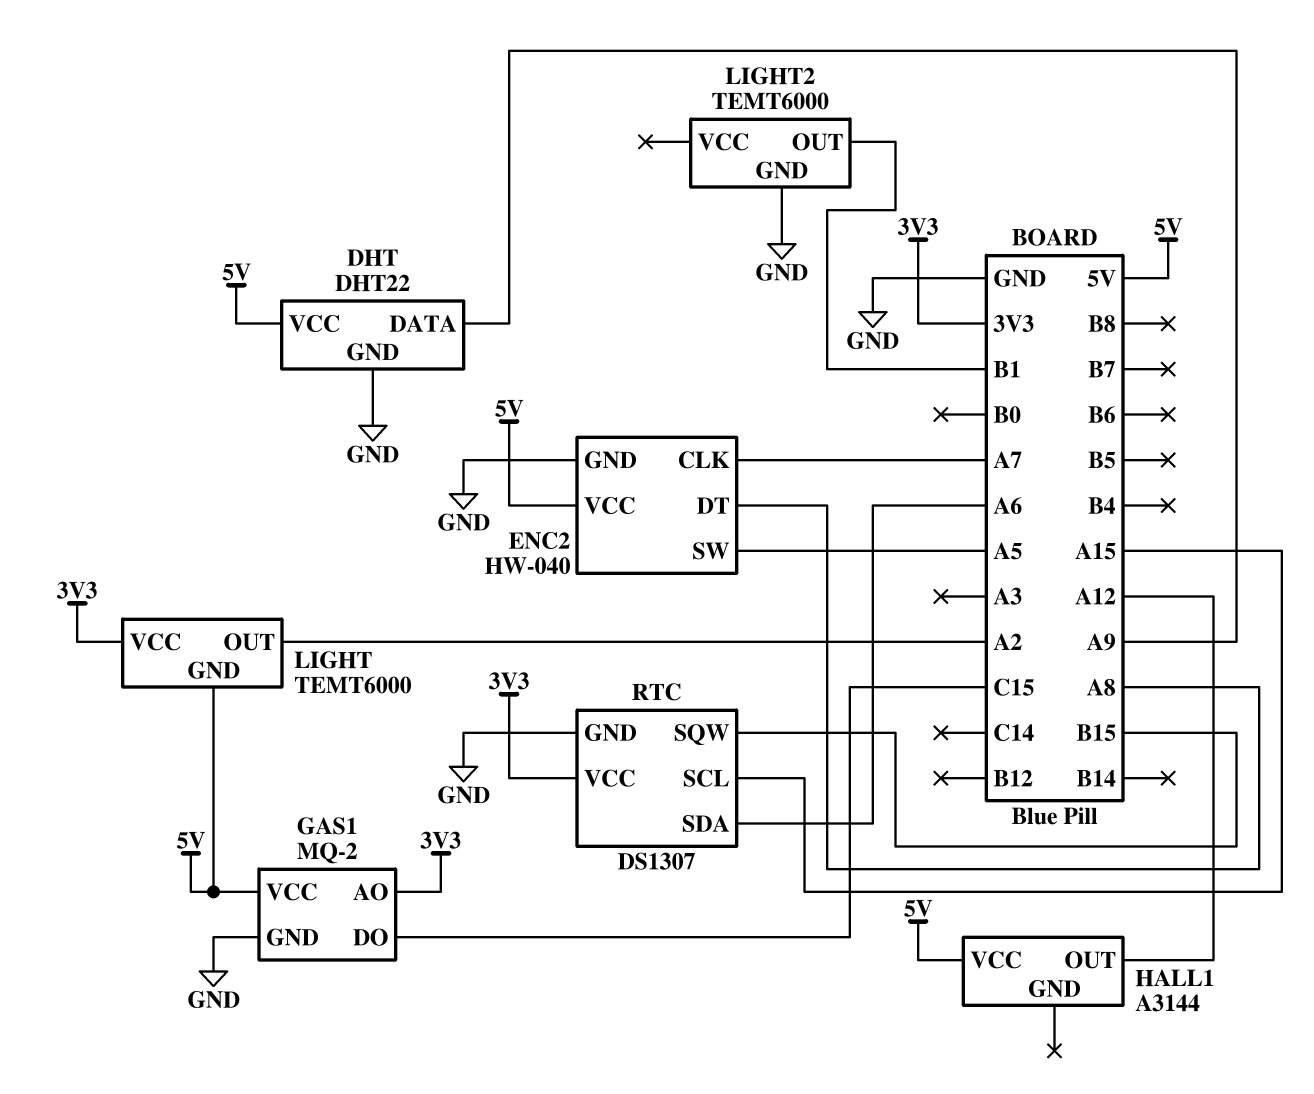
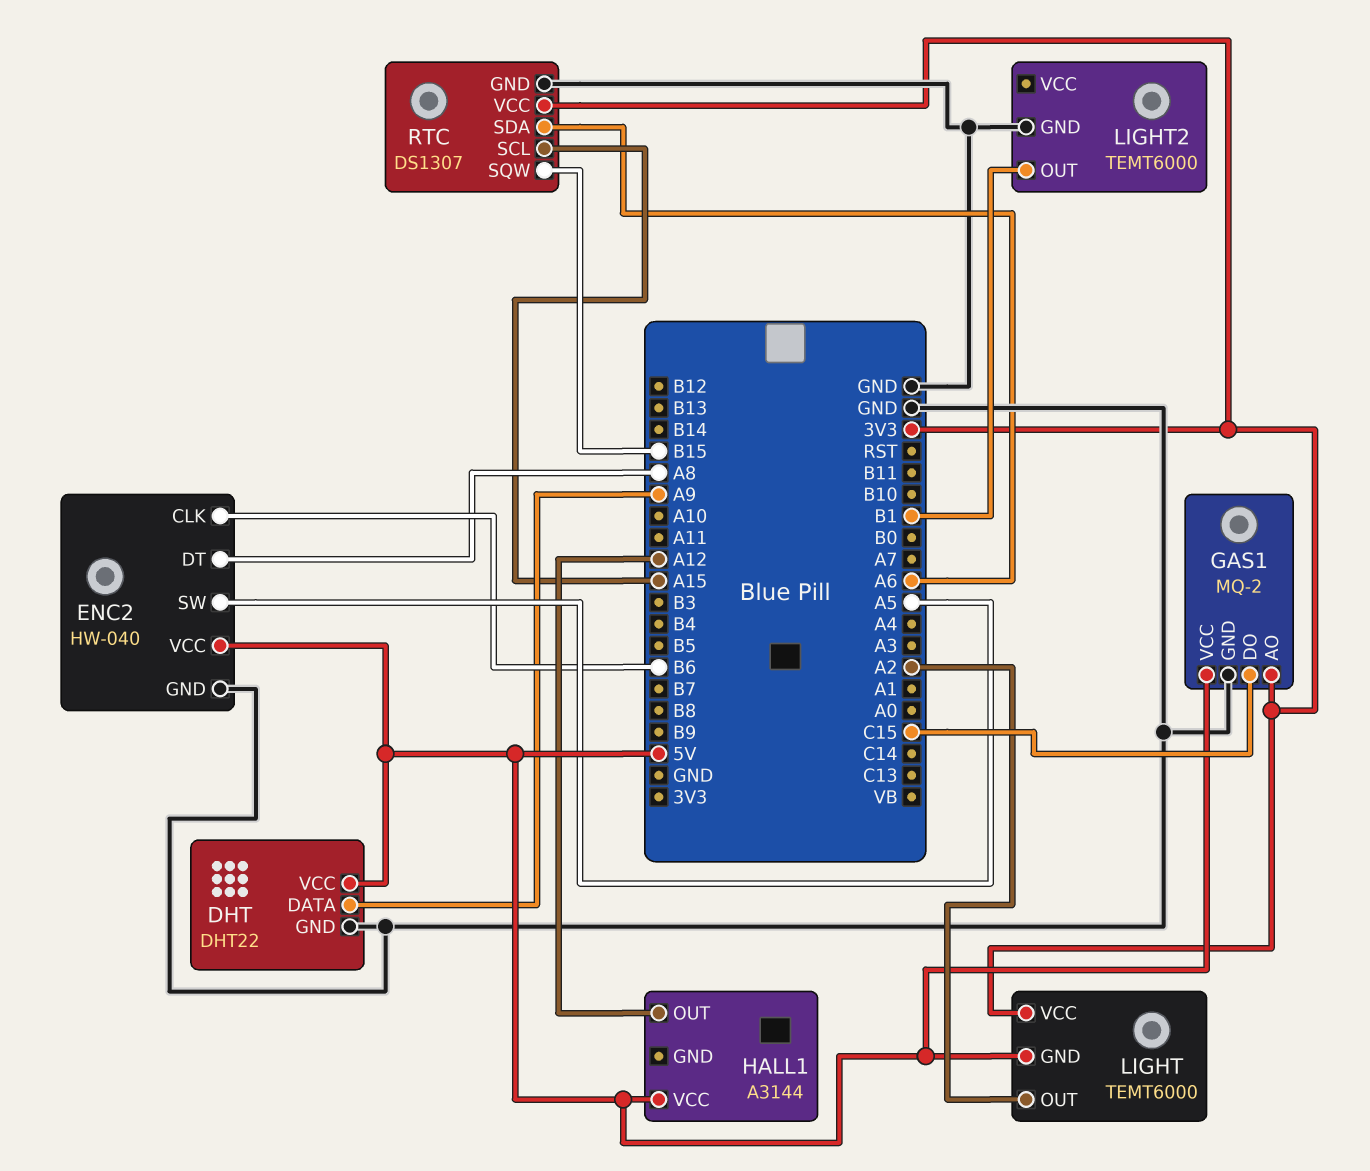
ENC2 pin CLK: A7 -> B6

